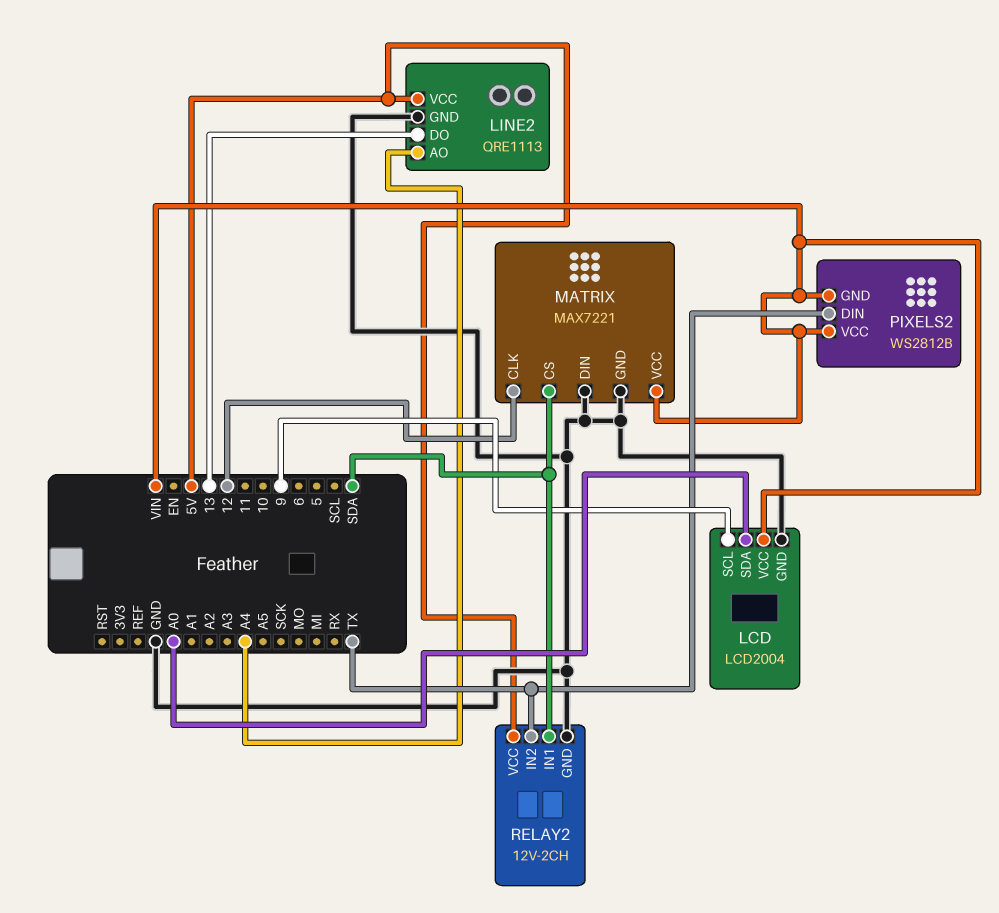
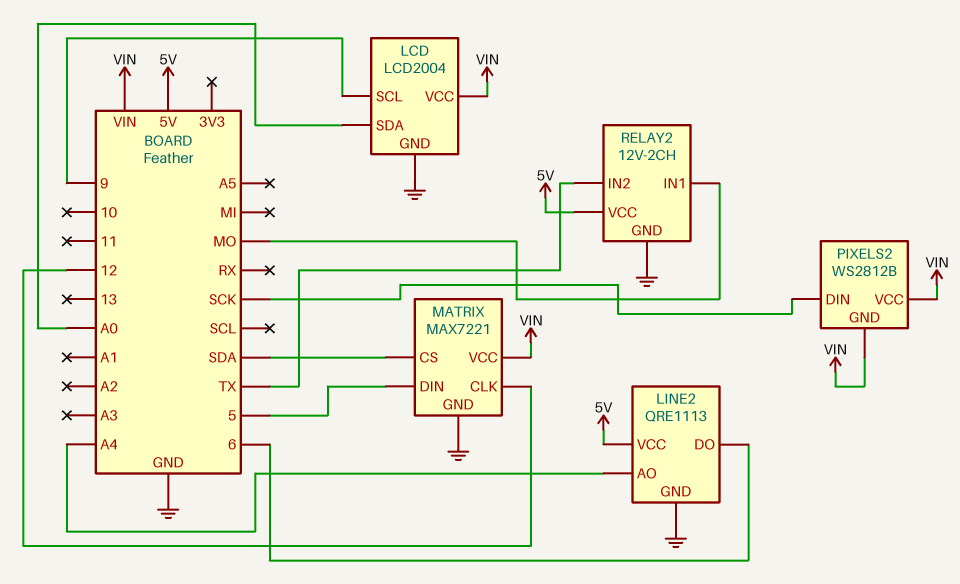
LINE2 pin DO: 13 -> 6
MATRIX pin DIN: GND -> 5
PIXELS2 pin DIN: TX -> SCK
RELAY2 pin IN1: SDA -> MO

